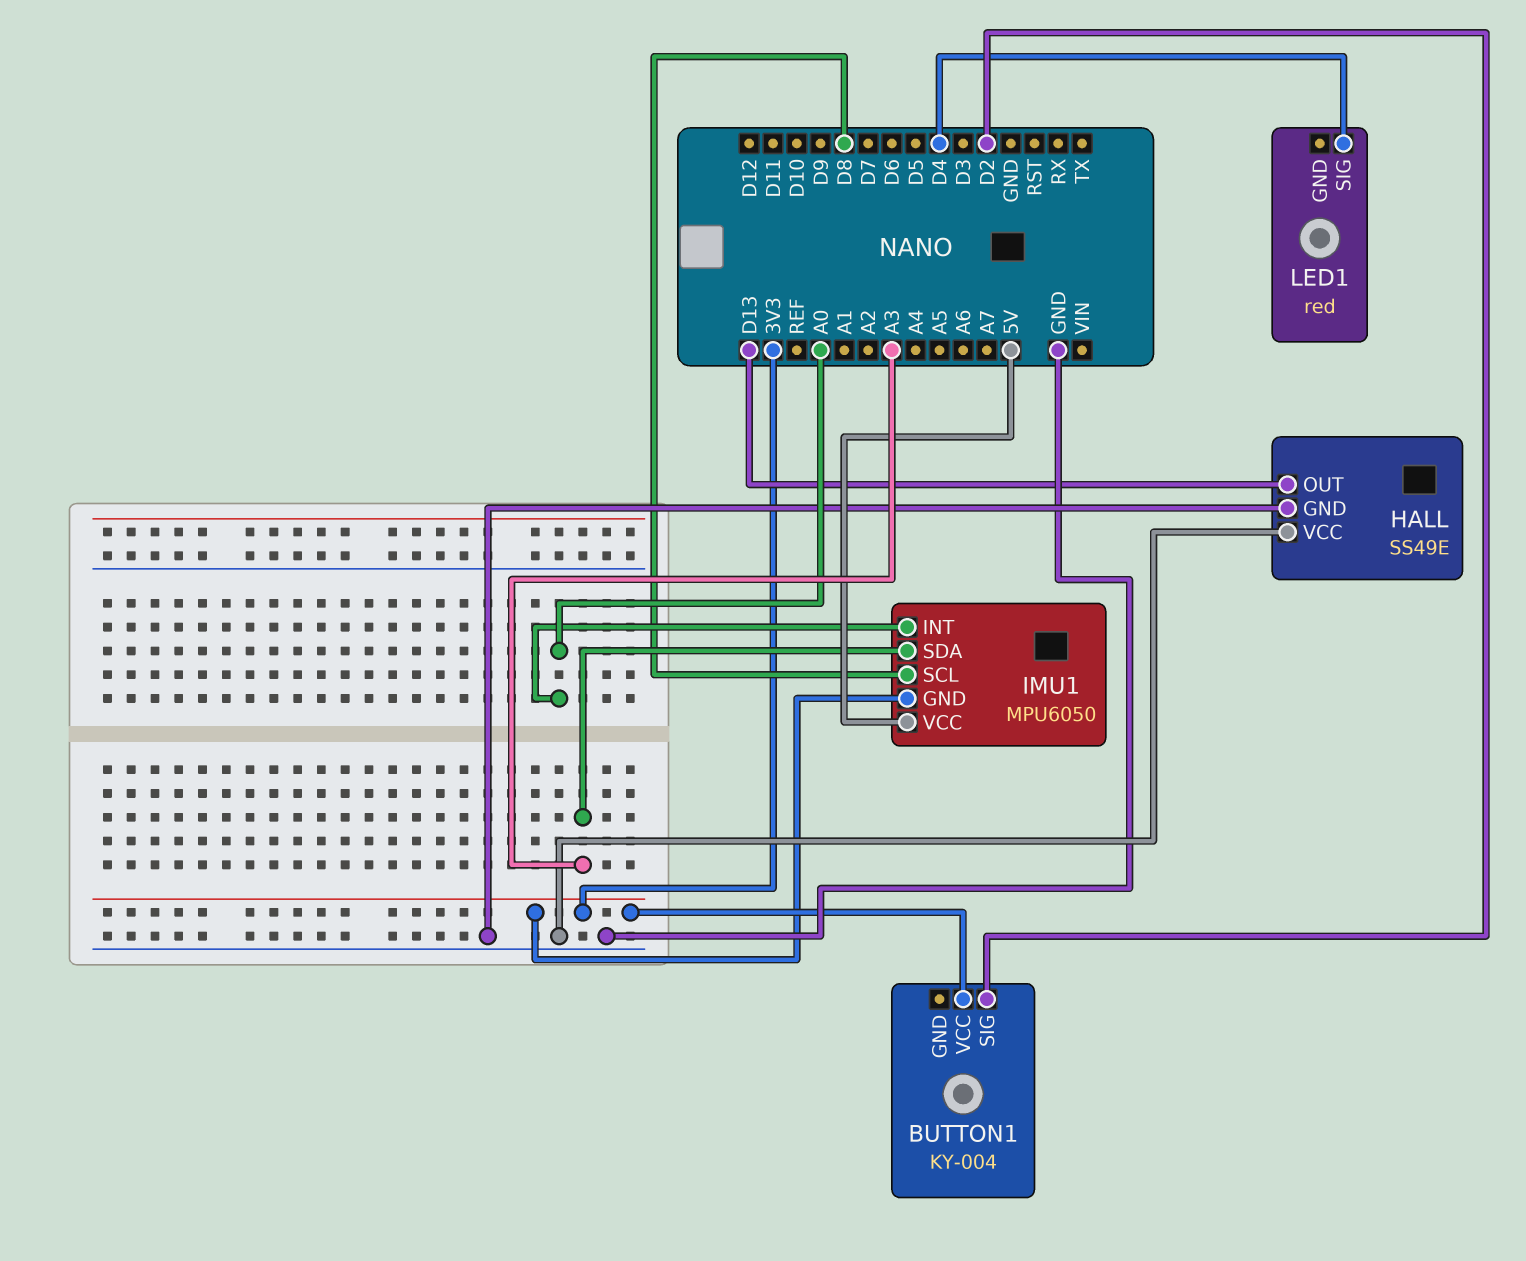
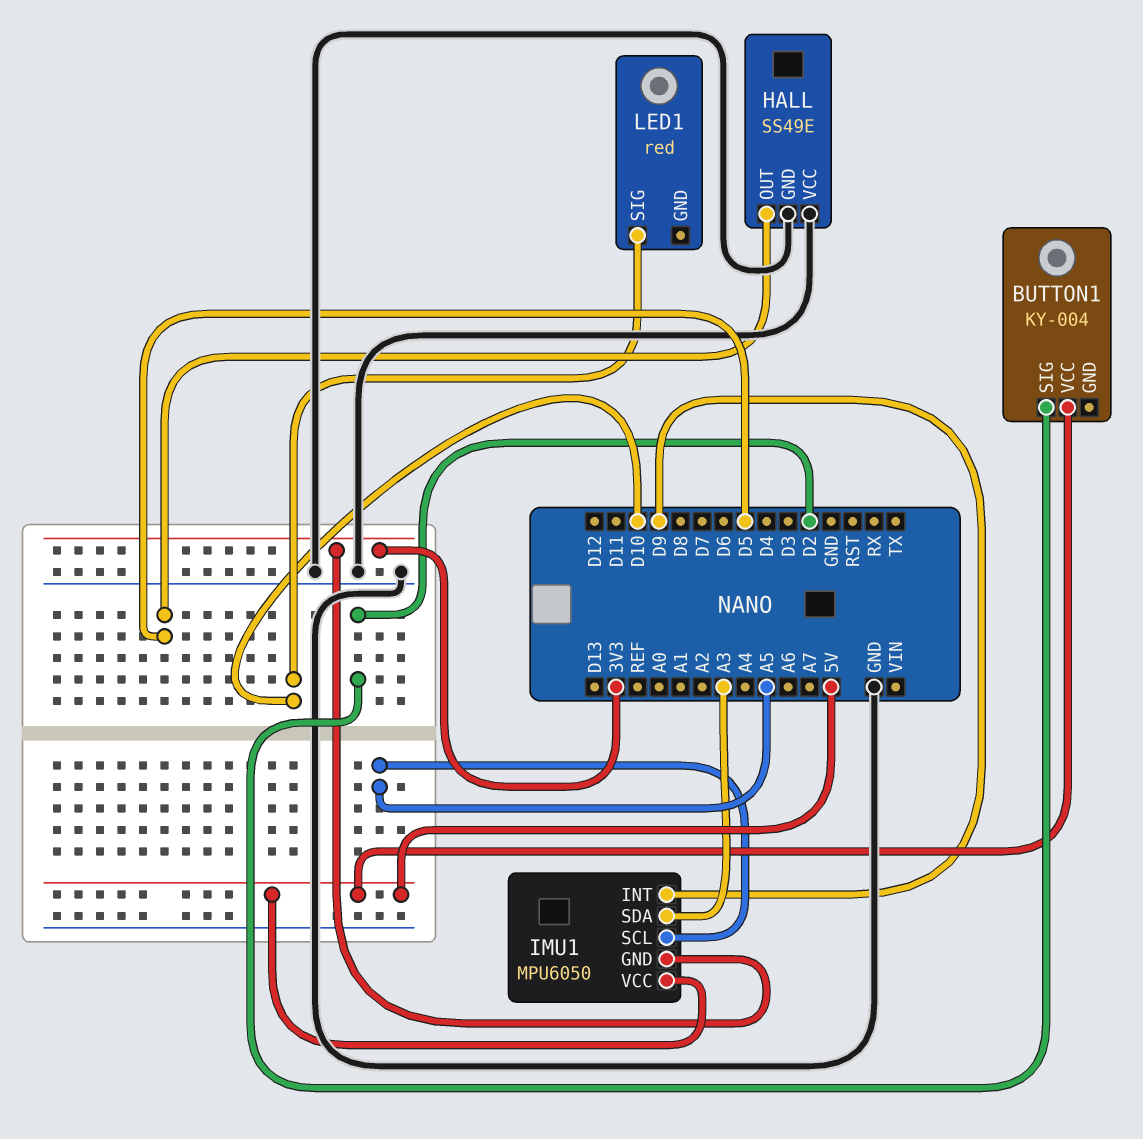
BUTTON1 pin VCC: 3V3 -> 5V
HALL pin OUT: D13 -> D5
IMU1 pin INT: A0 -> D9
IMU1 pin SCL: D8 -> A5
LED1 pin SIG: D4 -> D10

